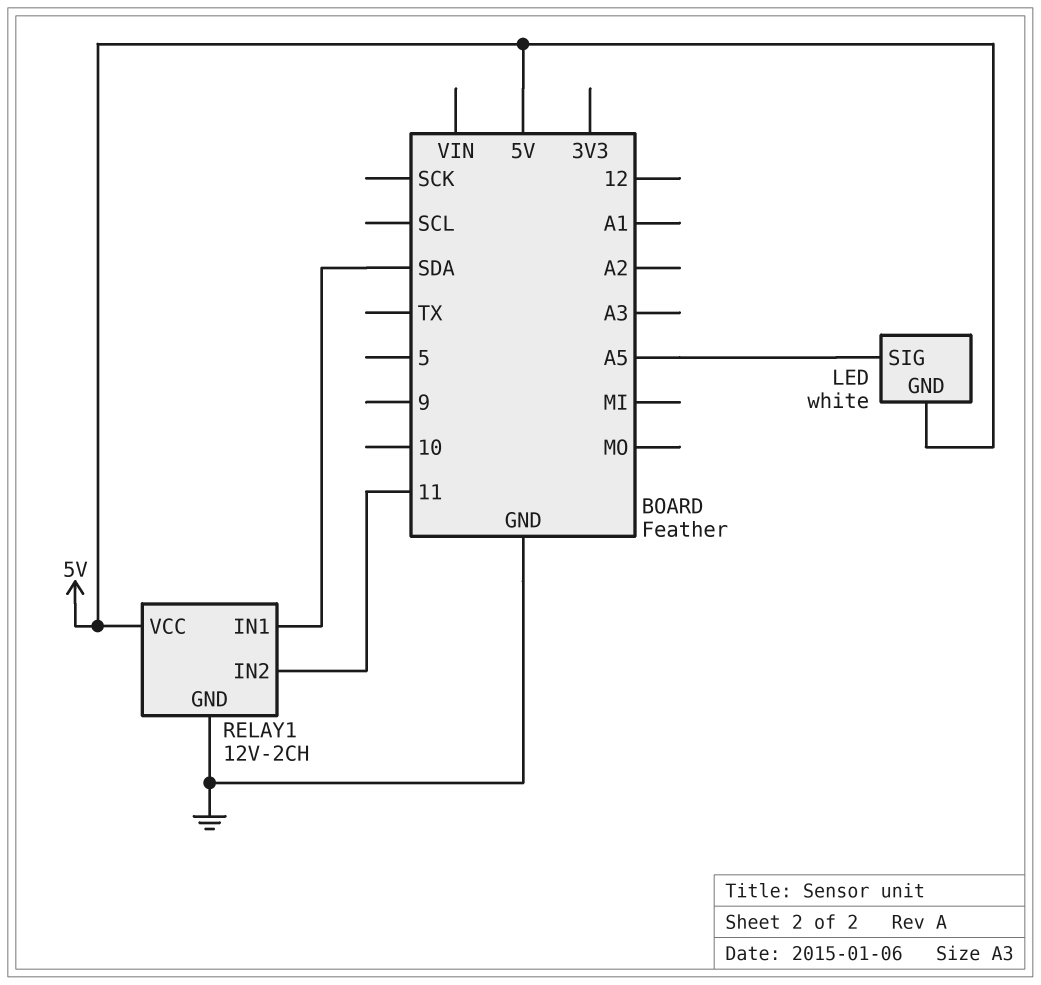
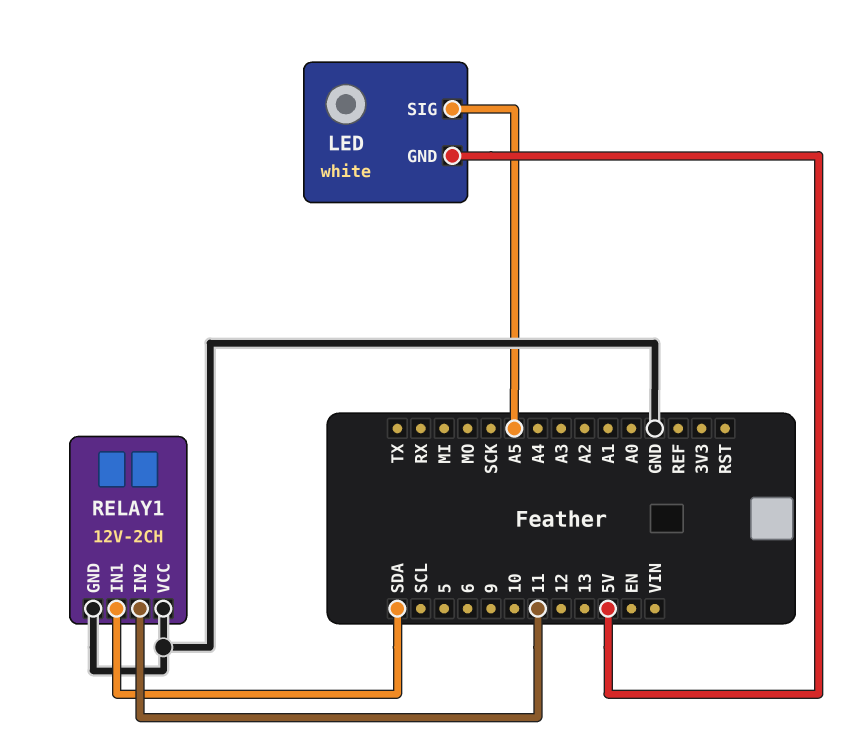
RELAY1 pin VCC: 5V -> GND

